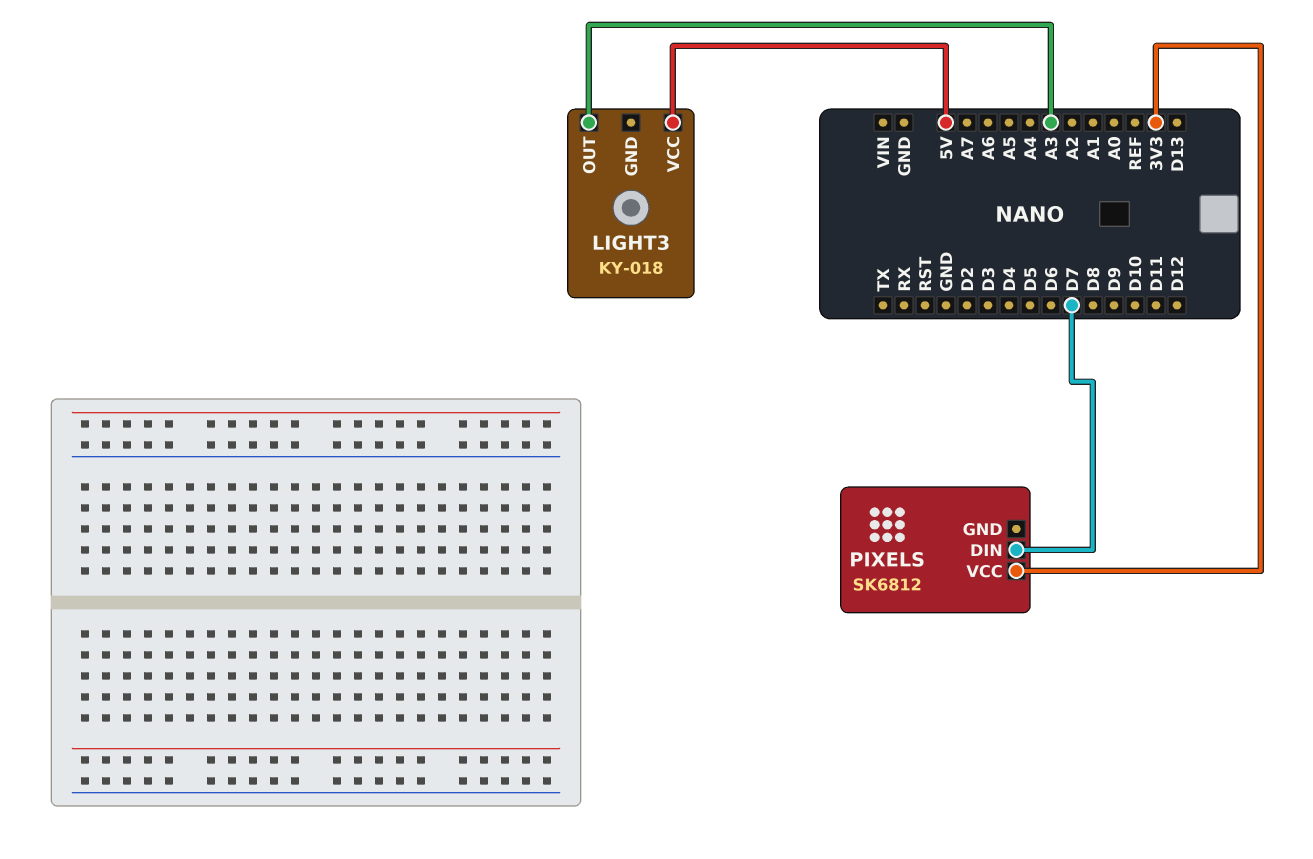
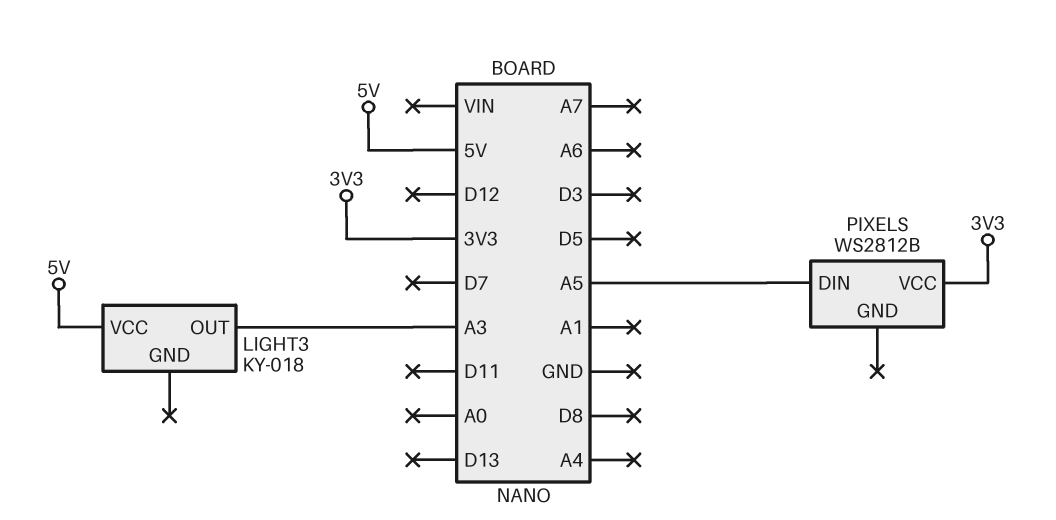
PIXELS: SK6812 -> WS2812B
PIXELS pin DIN: D7 -> A5

